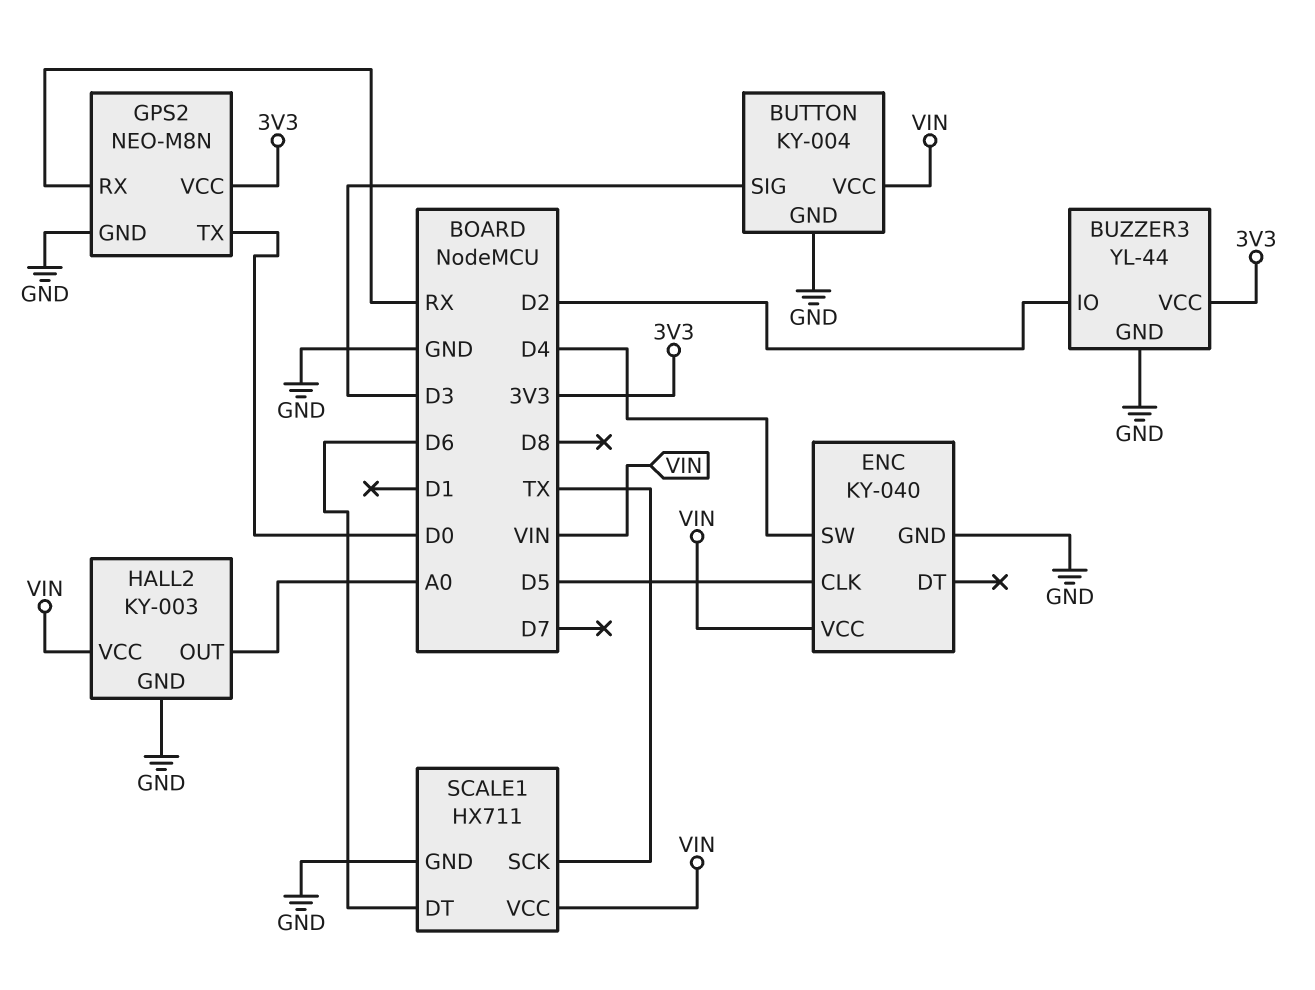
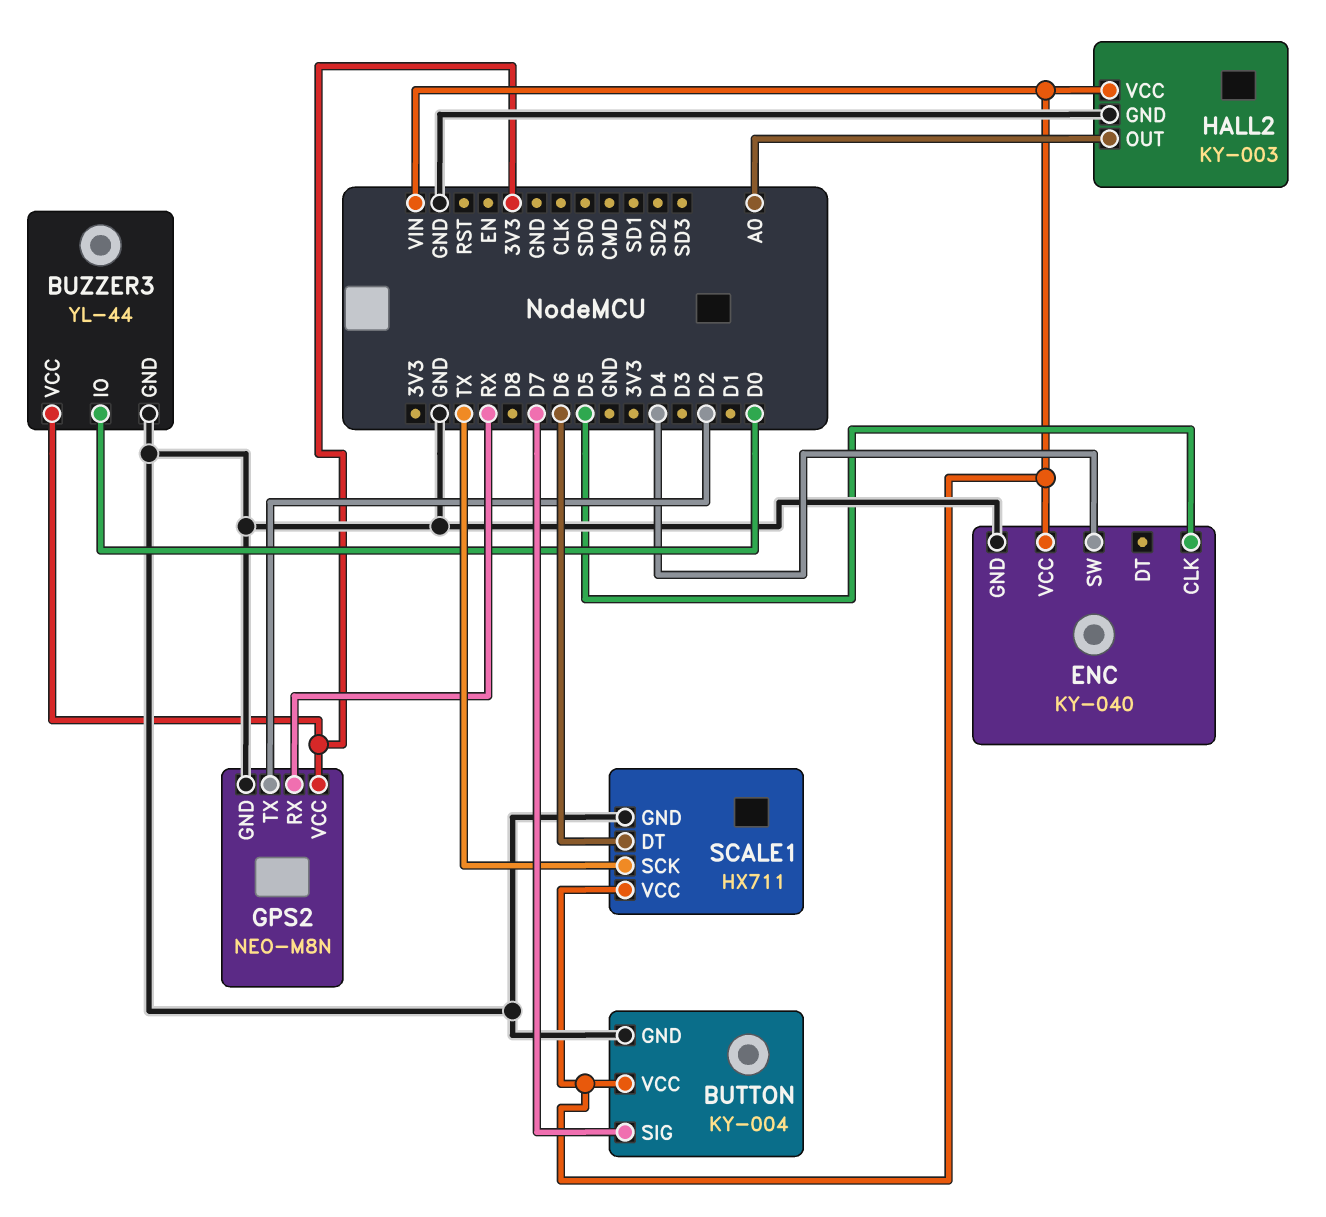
BUTTON pin SIG: D3 -> D7
BUZZER3 pin IO: D2 -> D0
GPS2 pin TX: D0 -> D2

